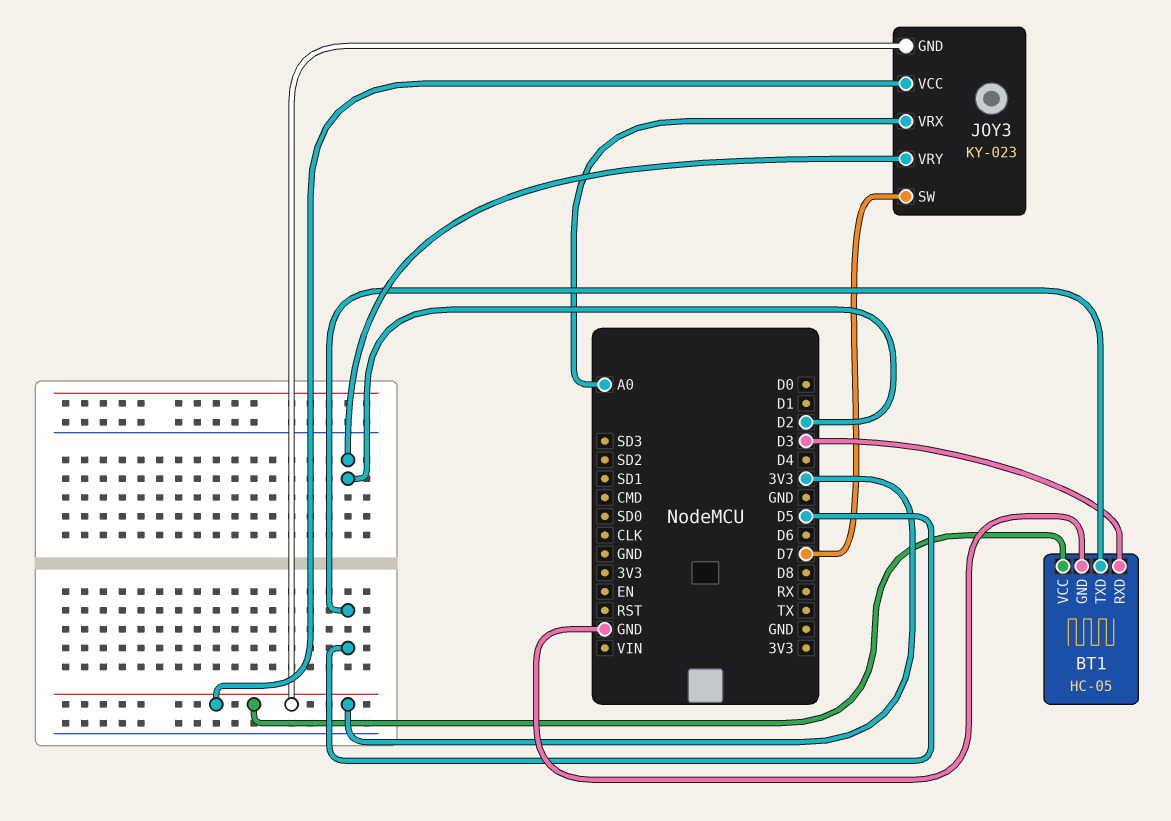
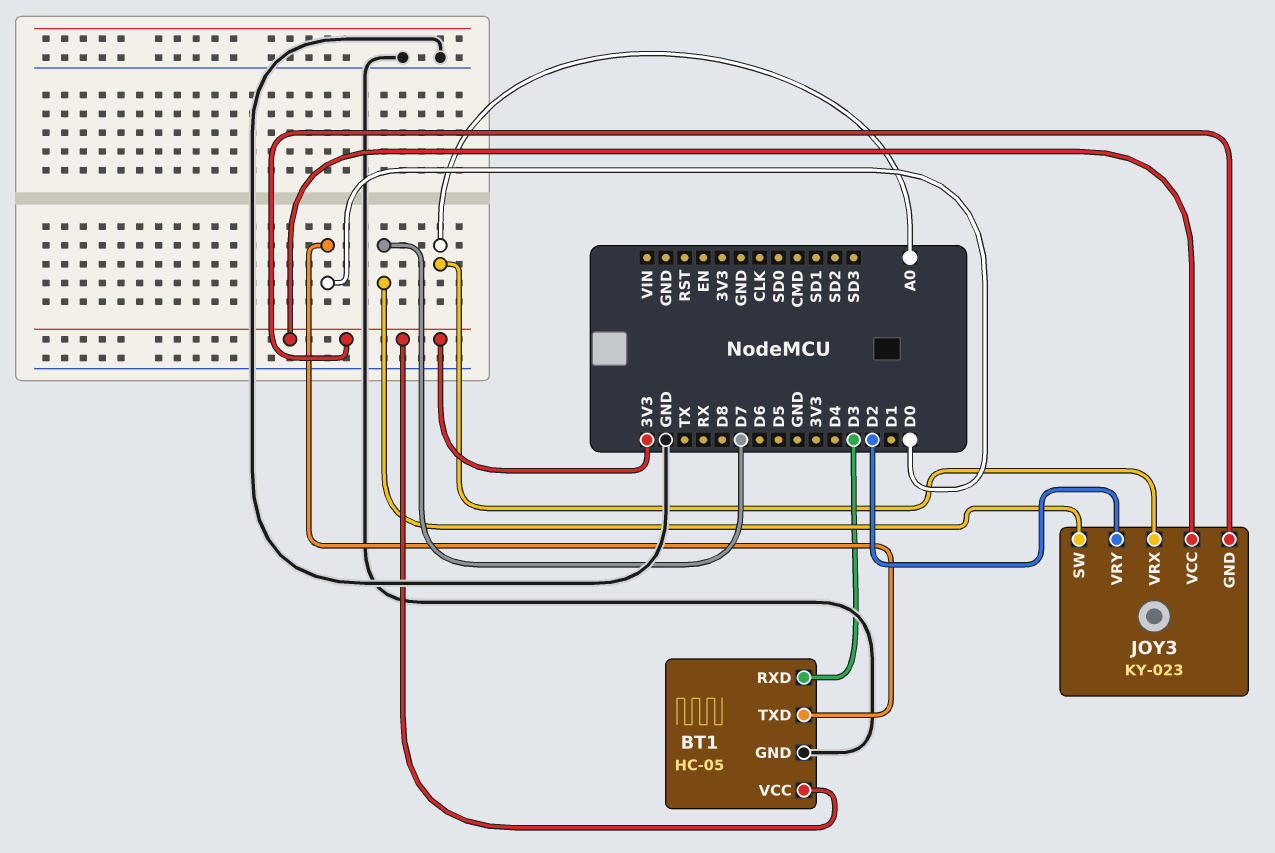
BT1 pin TXD: D5 -> D0

